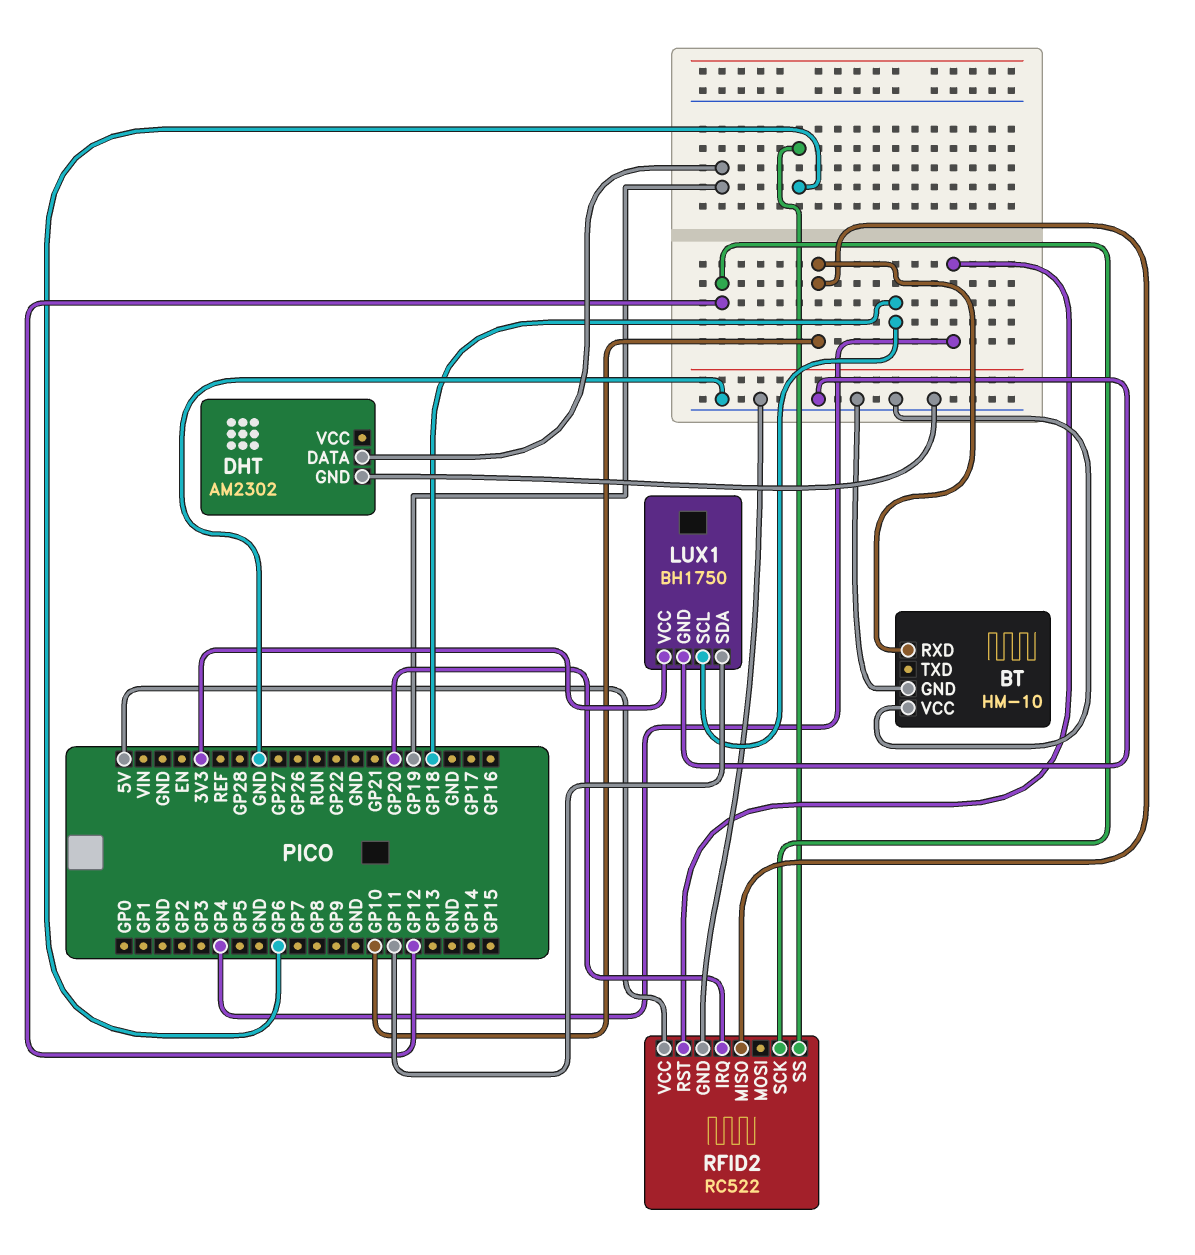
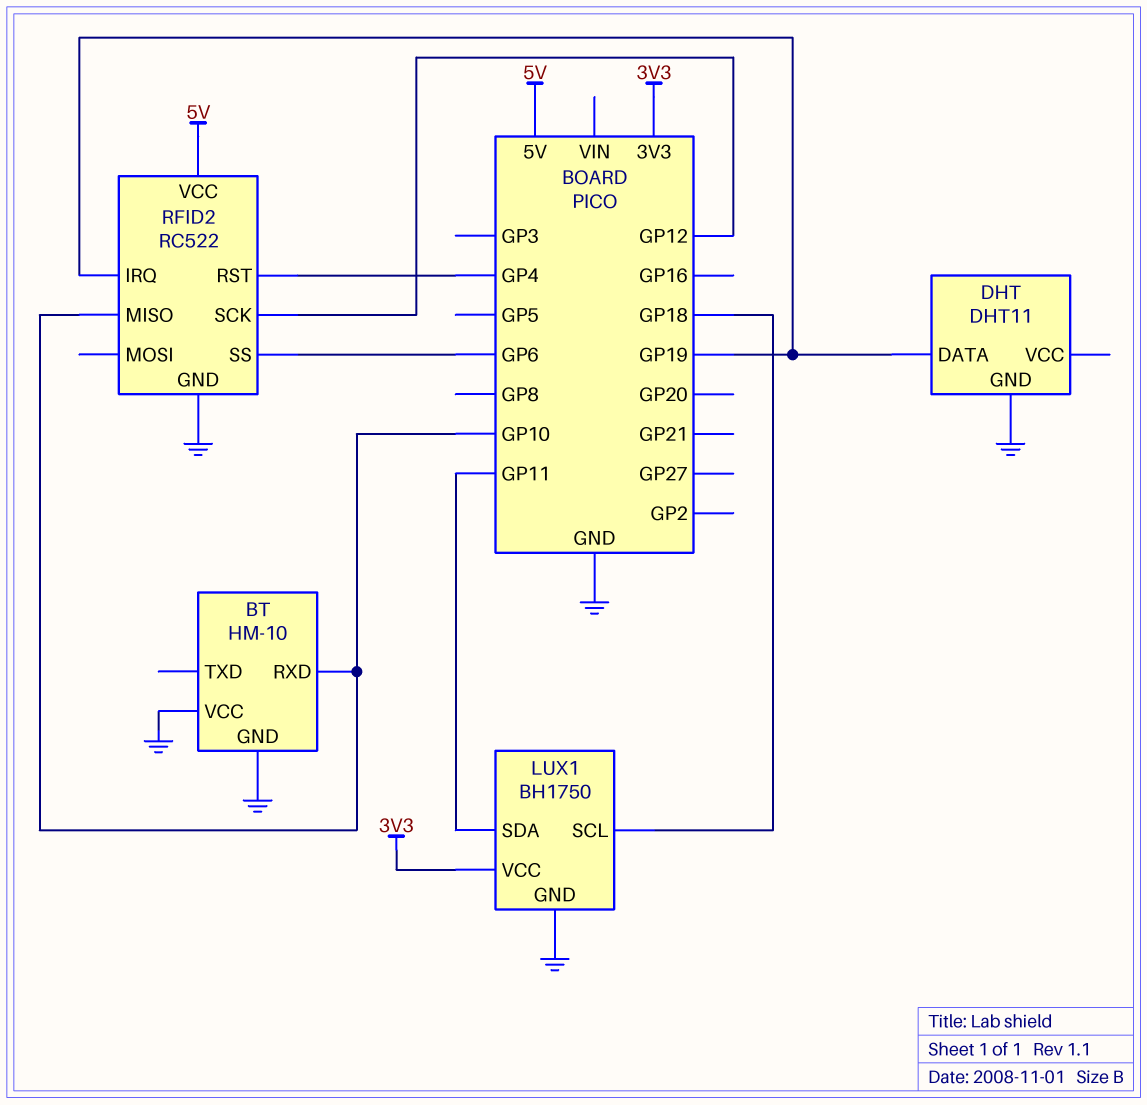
DHT: AM2302 -> DHT11
RFID2 pin IRQ: GP20 -> GP19

